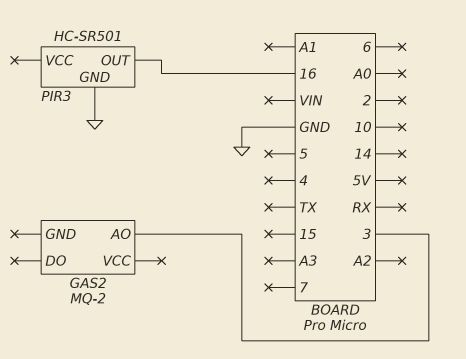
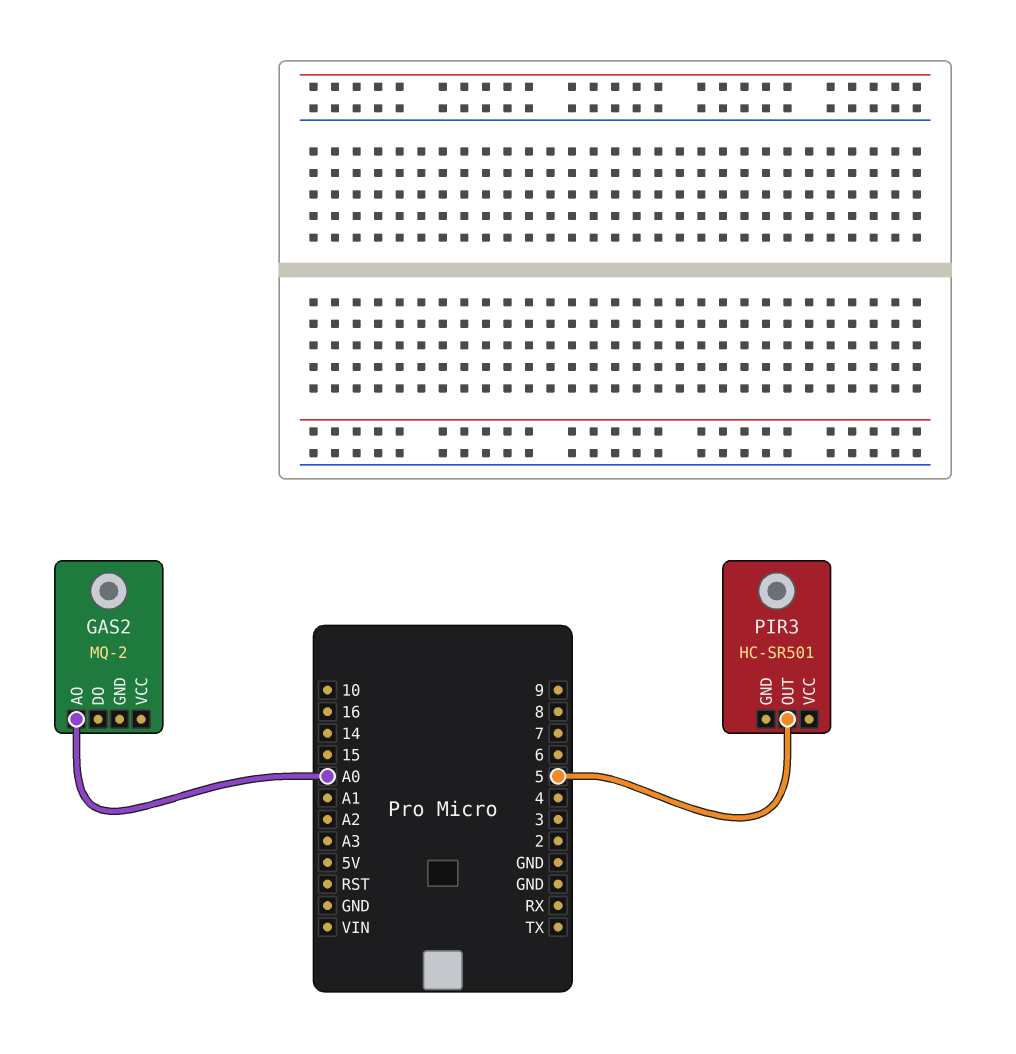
GAS2 pin AO: 3 -> A0
PIR3 pin GND: GND -> none
PIR3 pin OUT: 16 -> 5

